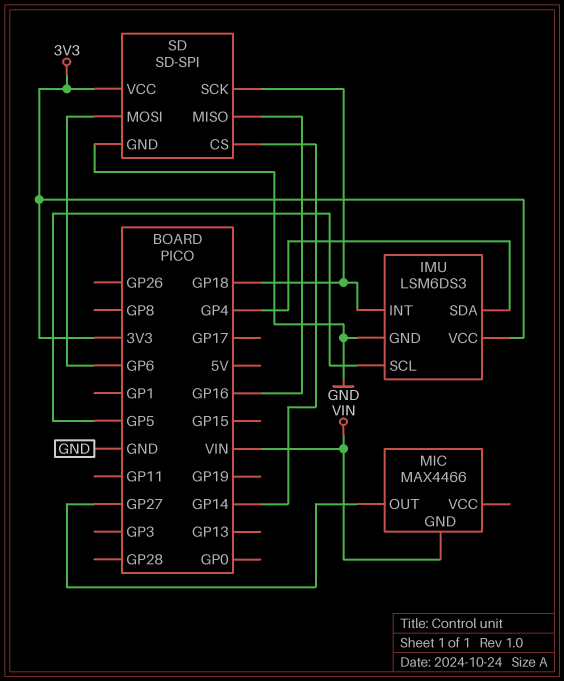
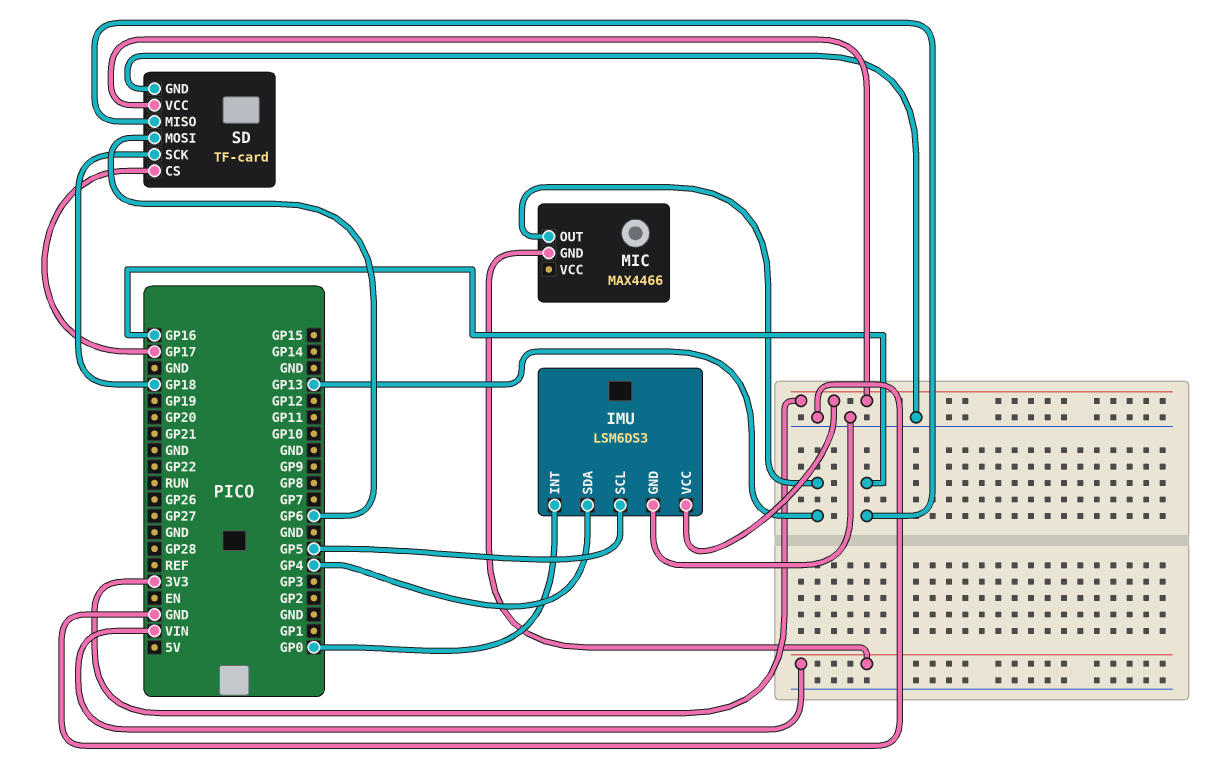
IMU pin INT: GP18 -> GP0
MIC pin OUT: GP27 -> GP13
SD: SD-SPI -> TF-card
SD pin CS: GP14 -> GP17

